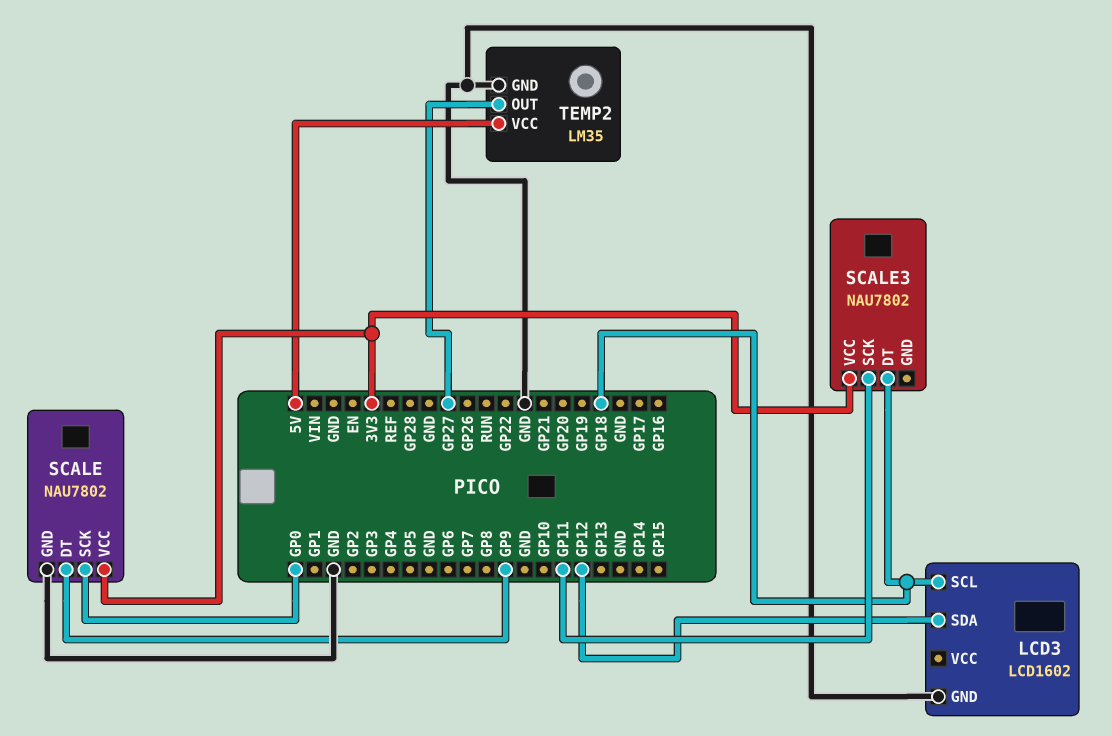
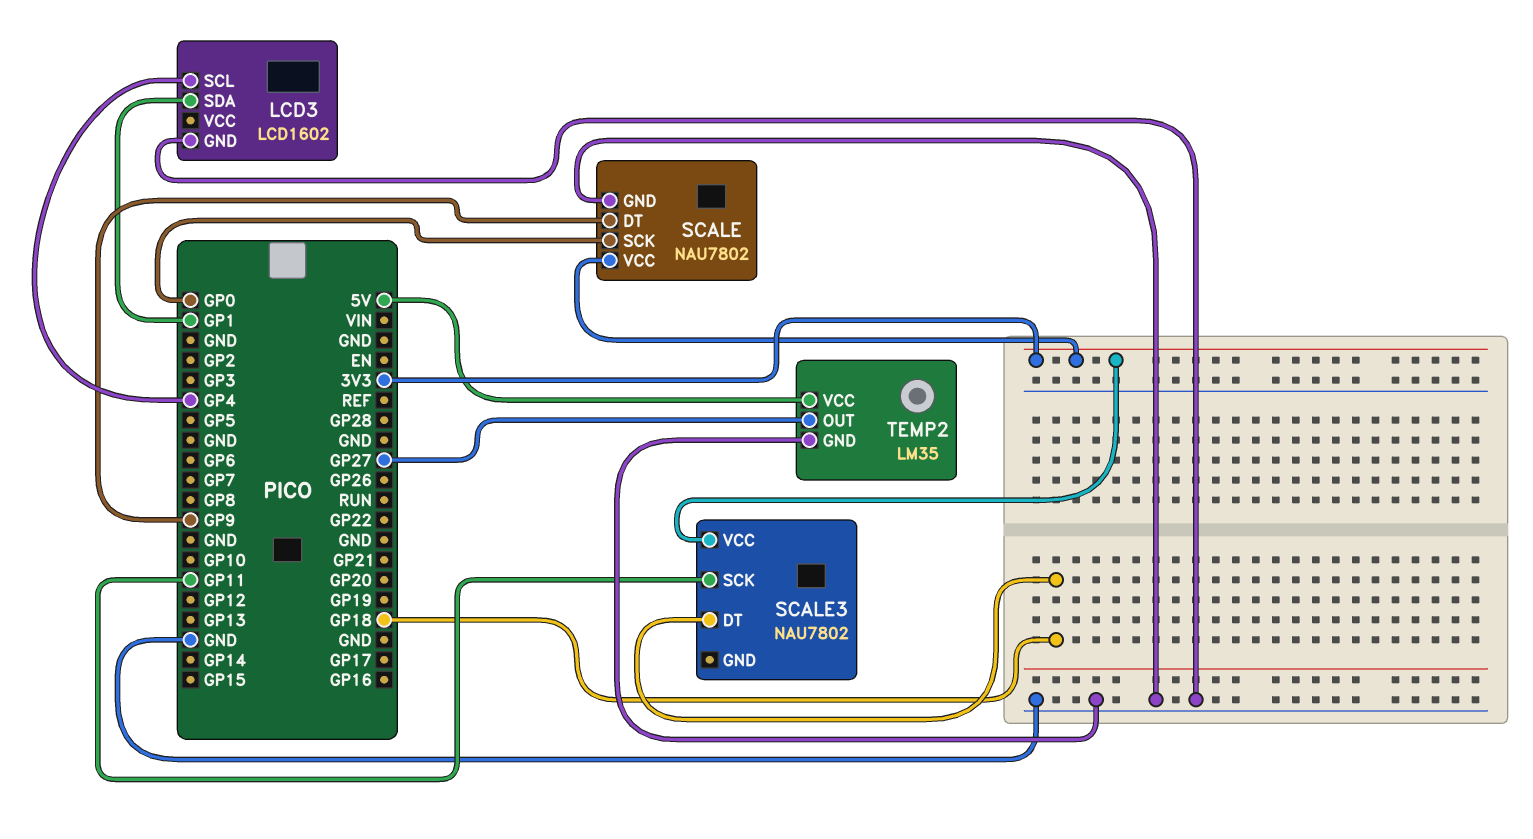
LCD3 pin SCL: GP18 -> GP4
LCD3 pin SDA: GP12 -> GP1

